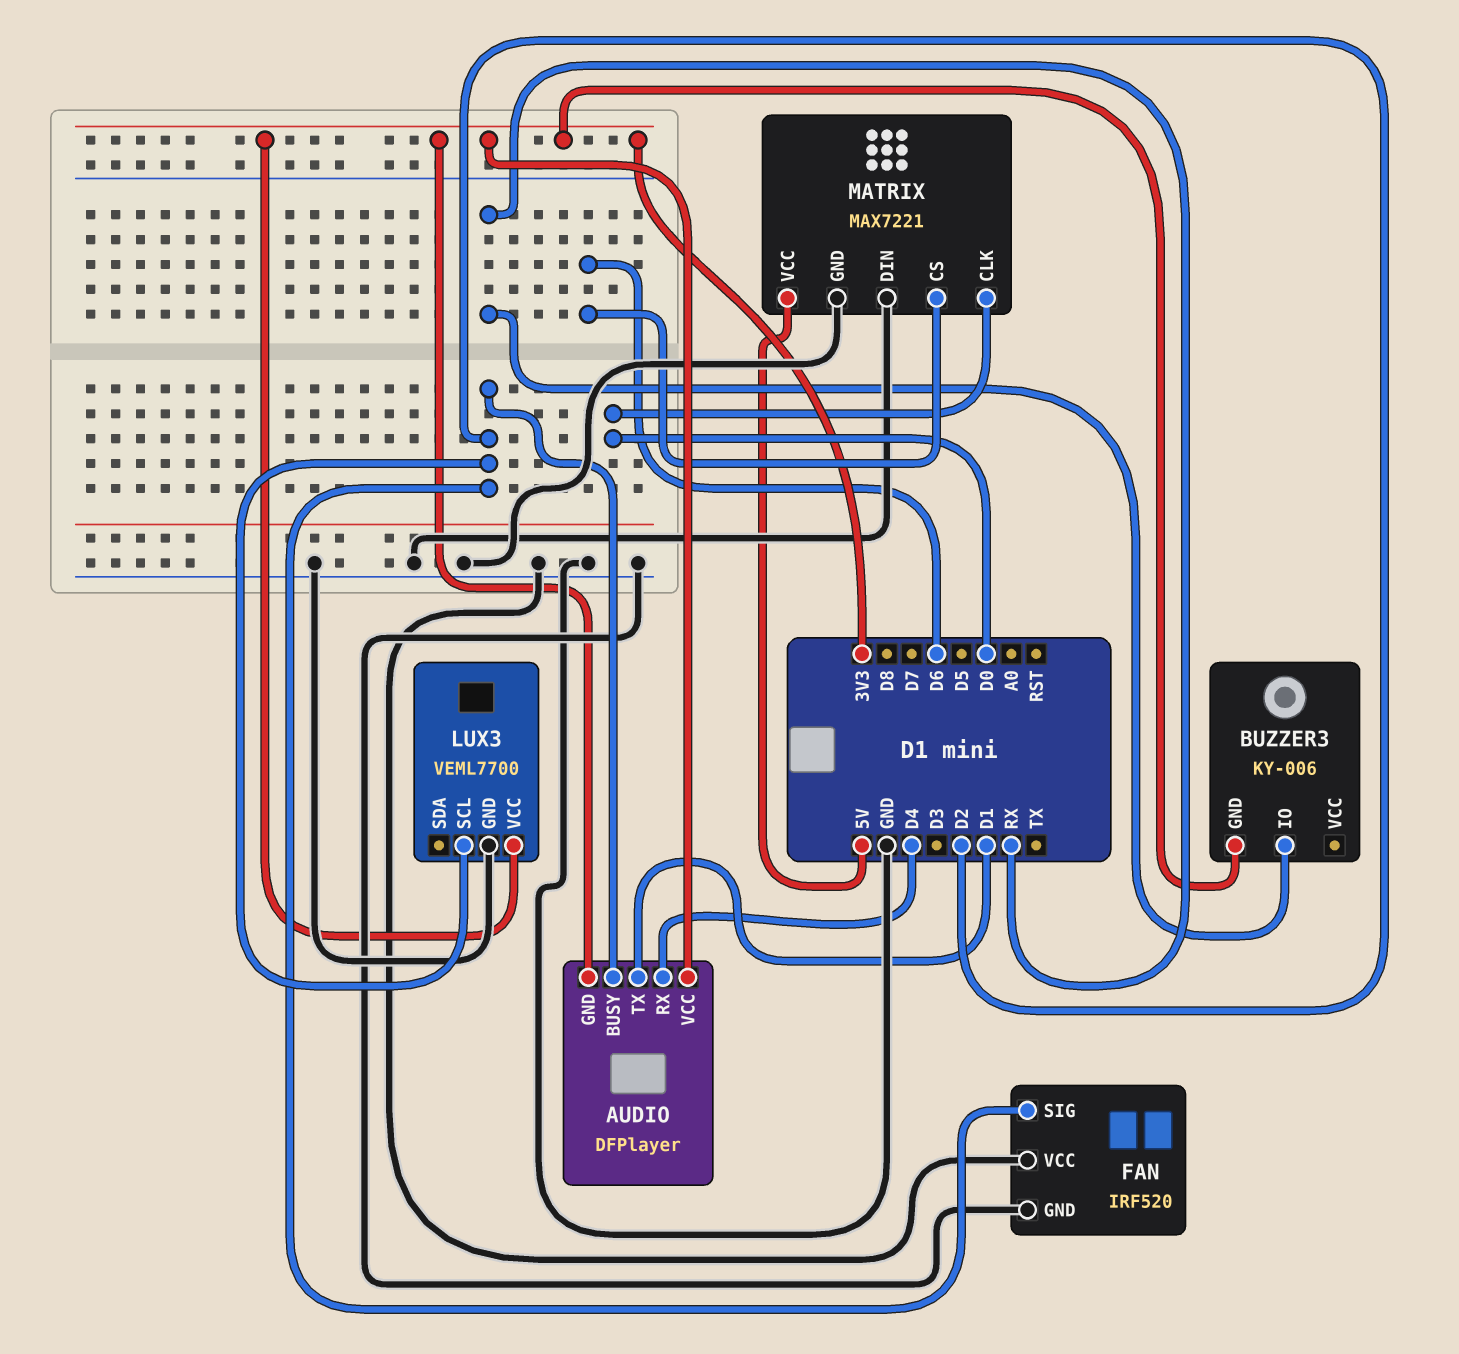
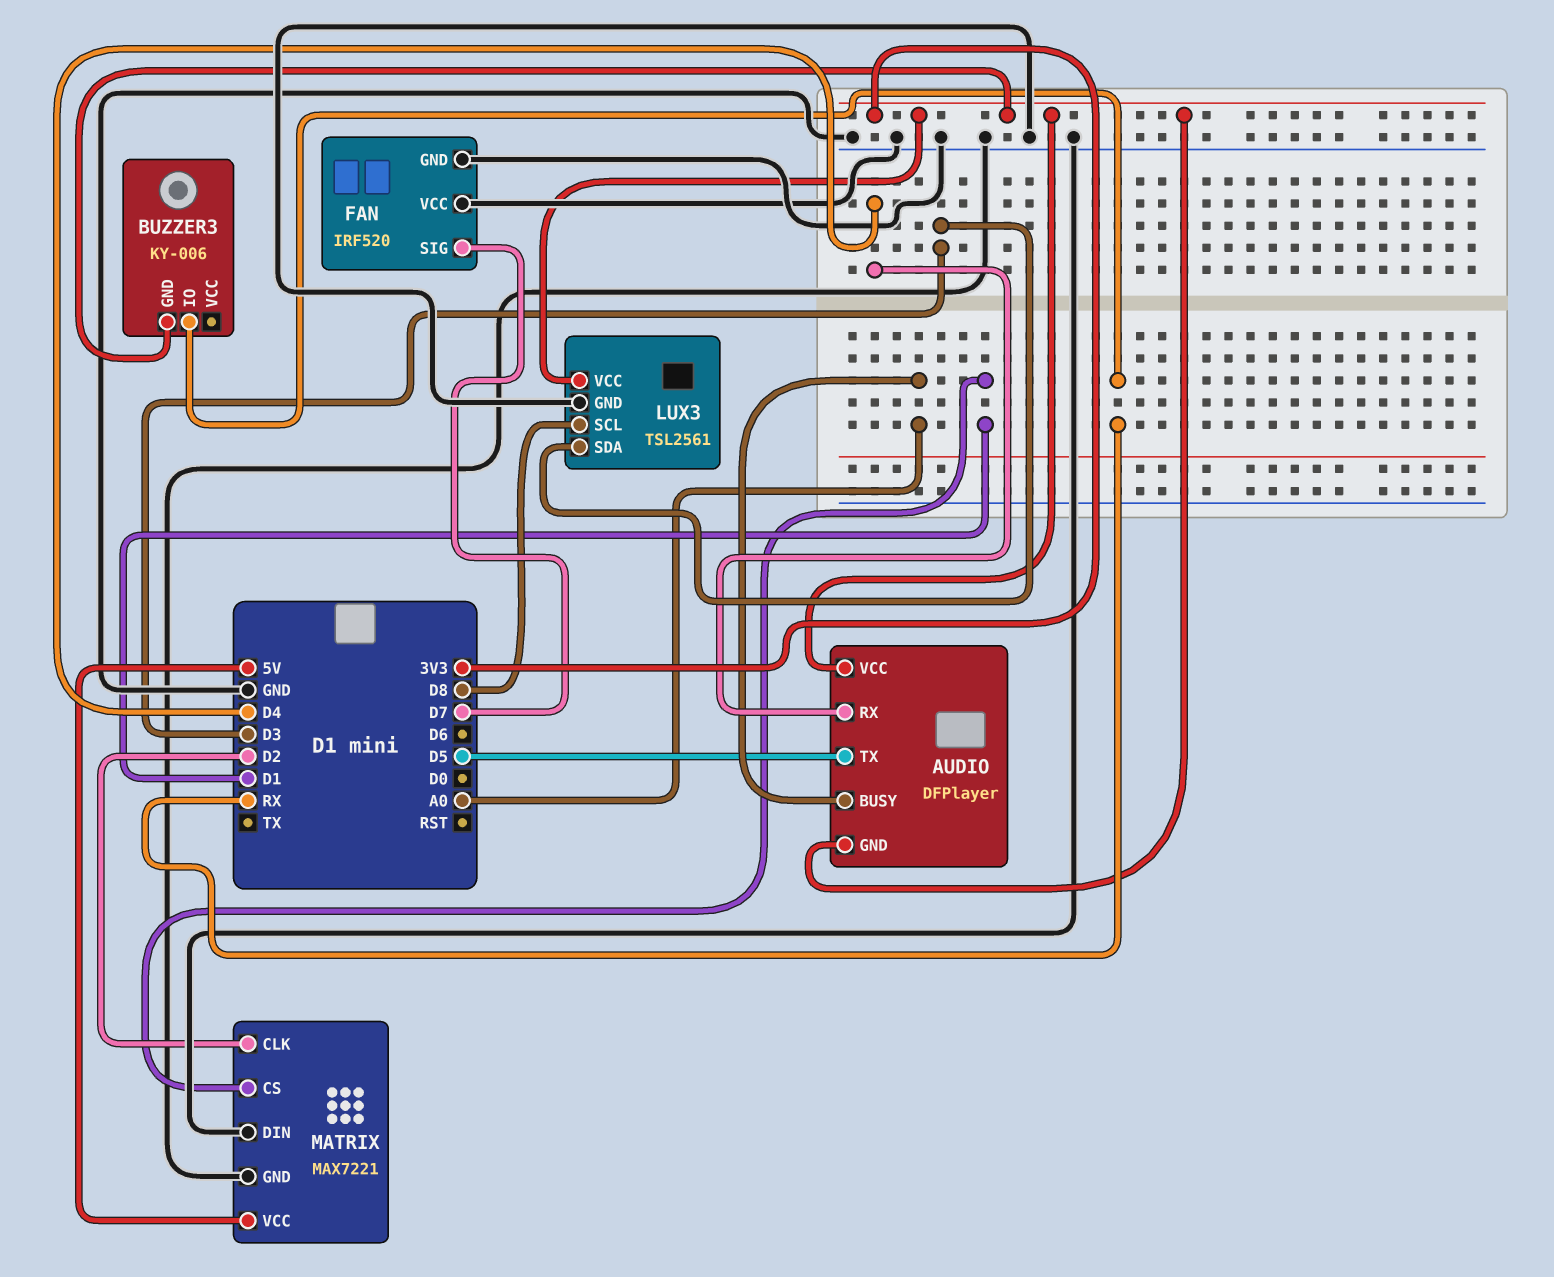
AUDIO pin BUSY: D2 -> A0
AUDIO pin TX: D1 -> D5
FAN pin SIG: D2 -> D7
LUX3: VEML7700 -> TSL2561
LUX3 pin SCL: D2 -> D8
LUX3 pin SDA: none -> D3
MATRIX pin CLK: D0 -> D2
MATRIX pin CS: D6 -> D1

